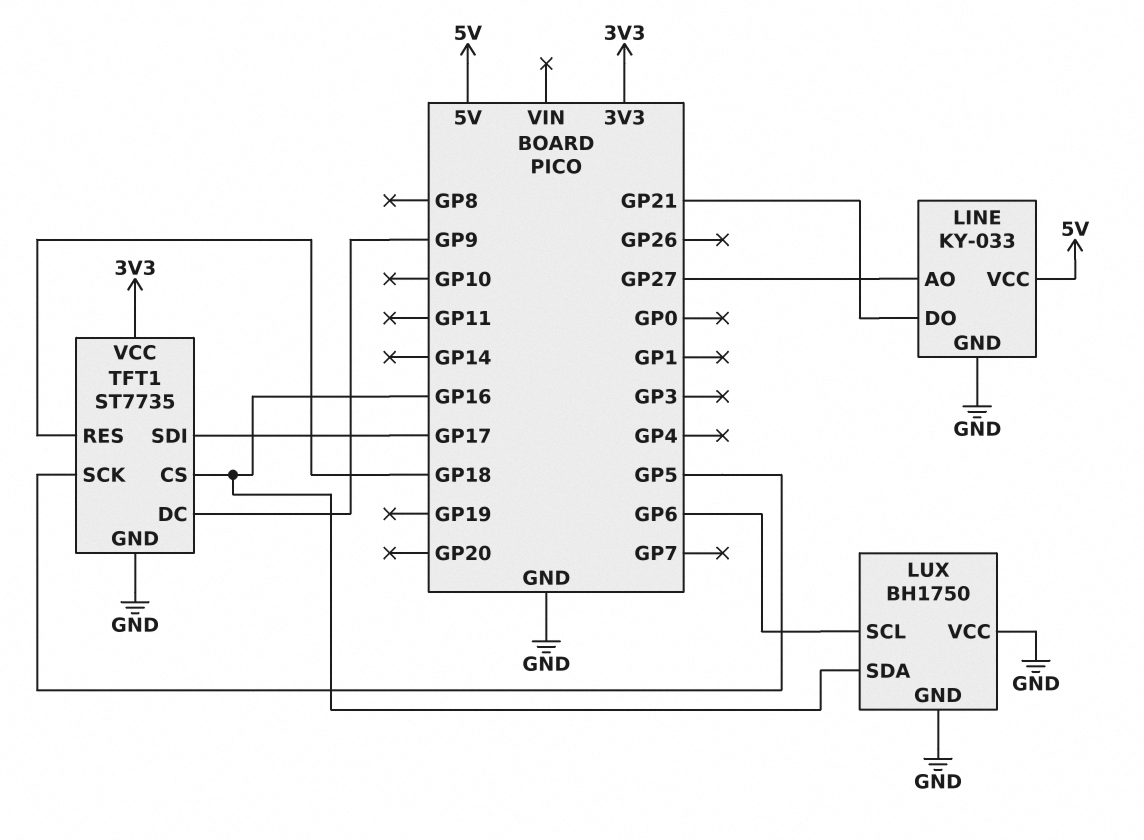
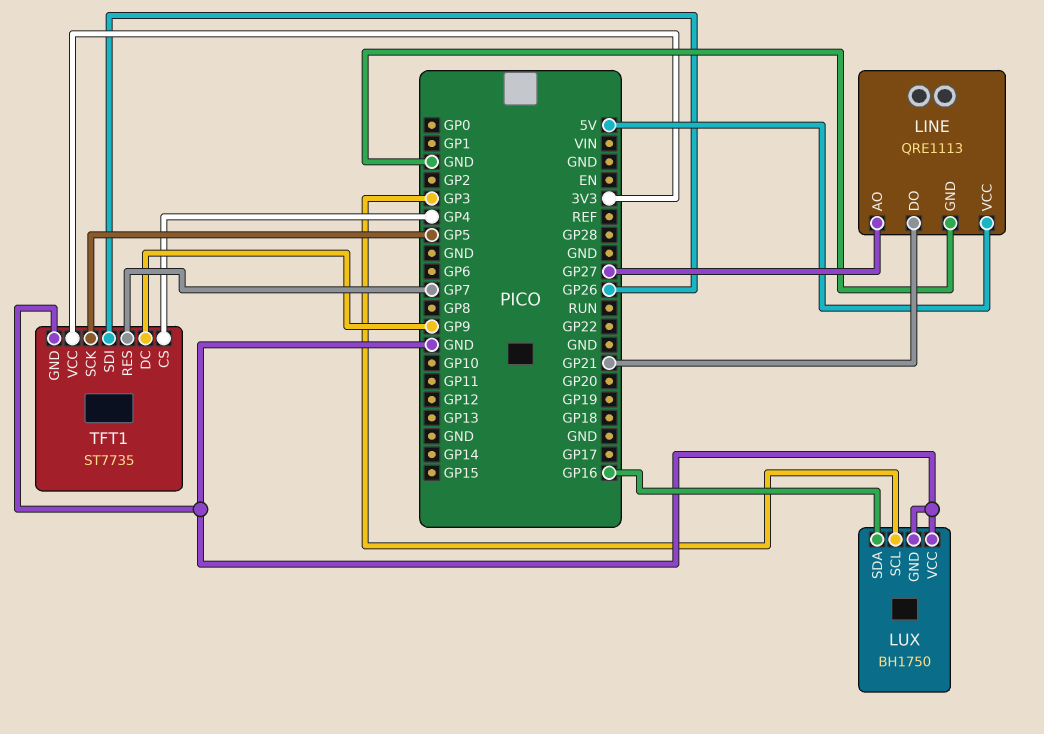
LINE: KY-033 -> QRE1113
LUX pin SCL: GP6 -> GP3
TFT1 pin CS: GP16 -> GP4
TFT1 pin RES: GP18 -> GP7
TFT1 pin SDI: GP17 -> GP26

